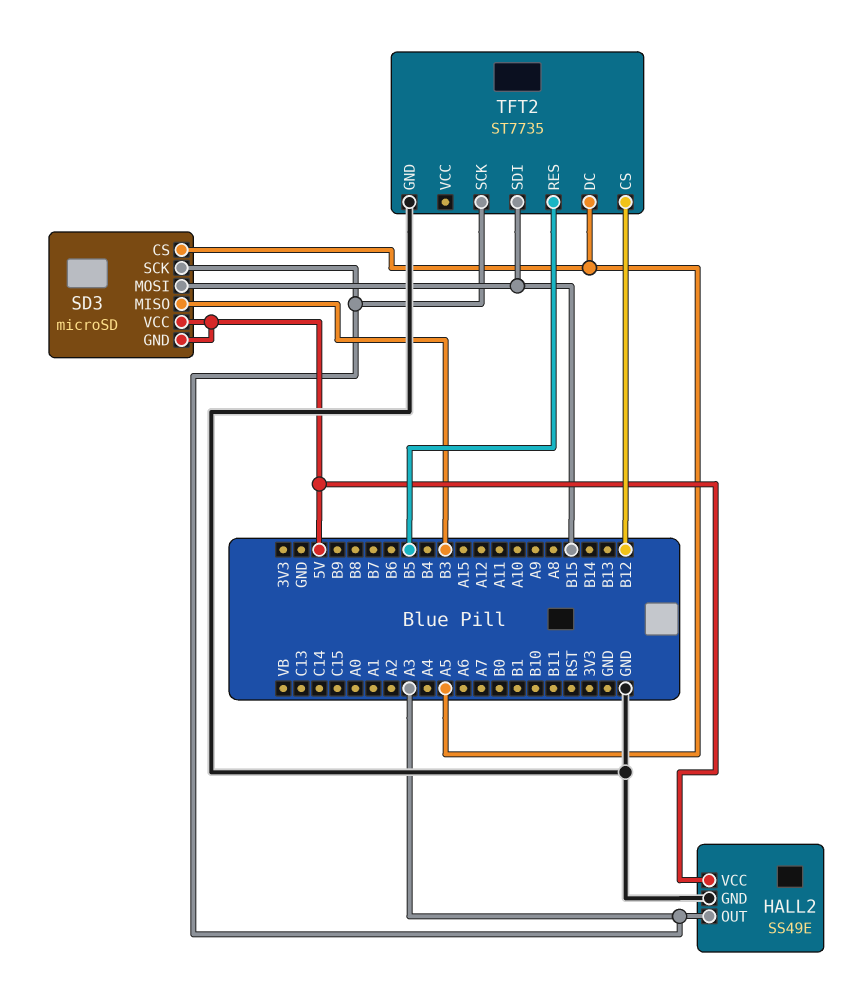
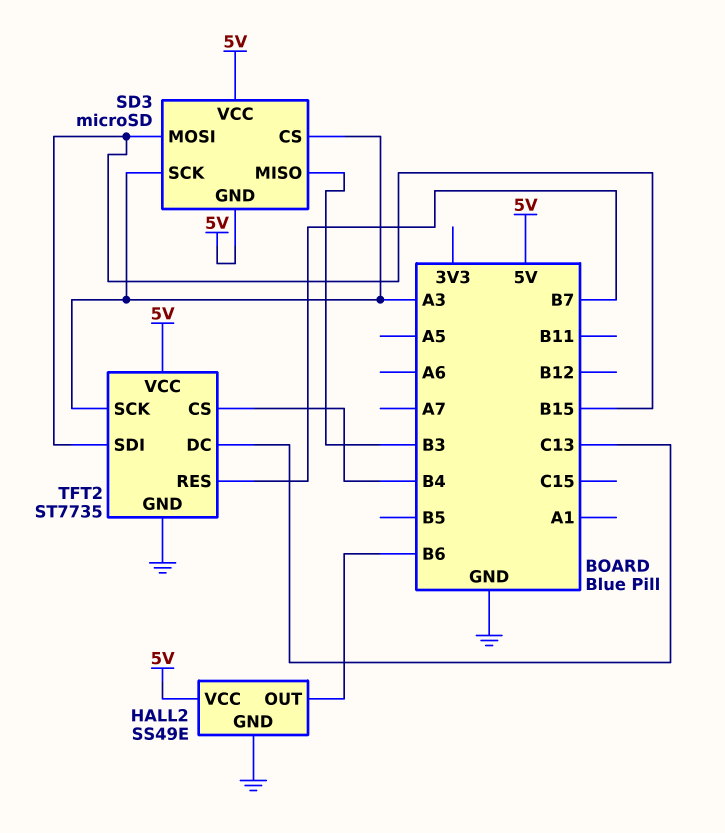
HALL2 pin OUT: A3 -> B6
SD3 pin CS: A5 -> A3
TFT2 pin CS: B12 -> B4
TFT2 pin DC: A5 -> C13
TFT2 pin RES: B5 -> B7
TFT2 pin VCC: none -> 5V

